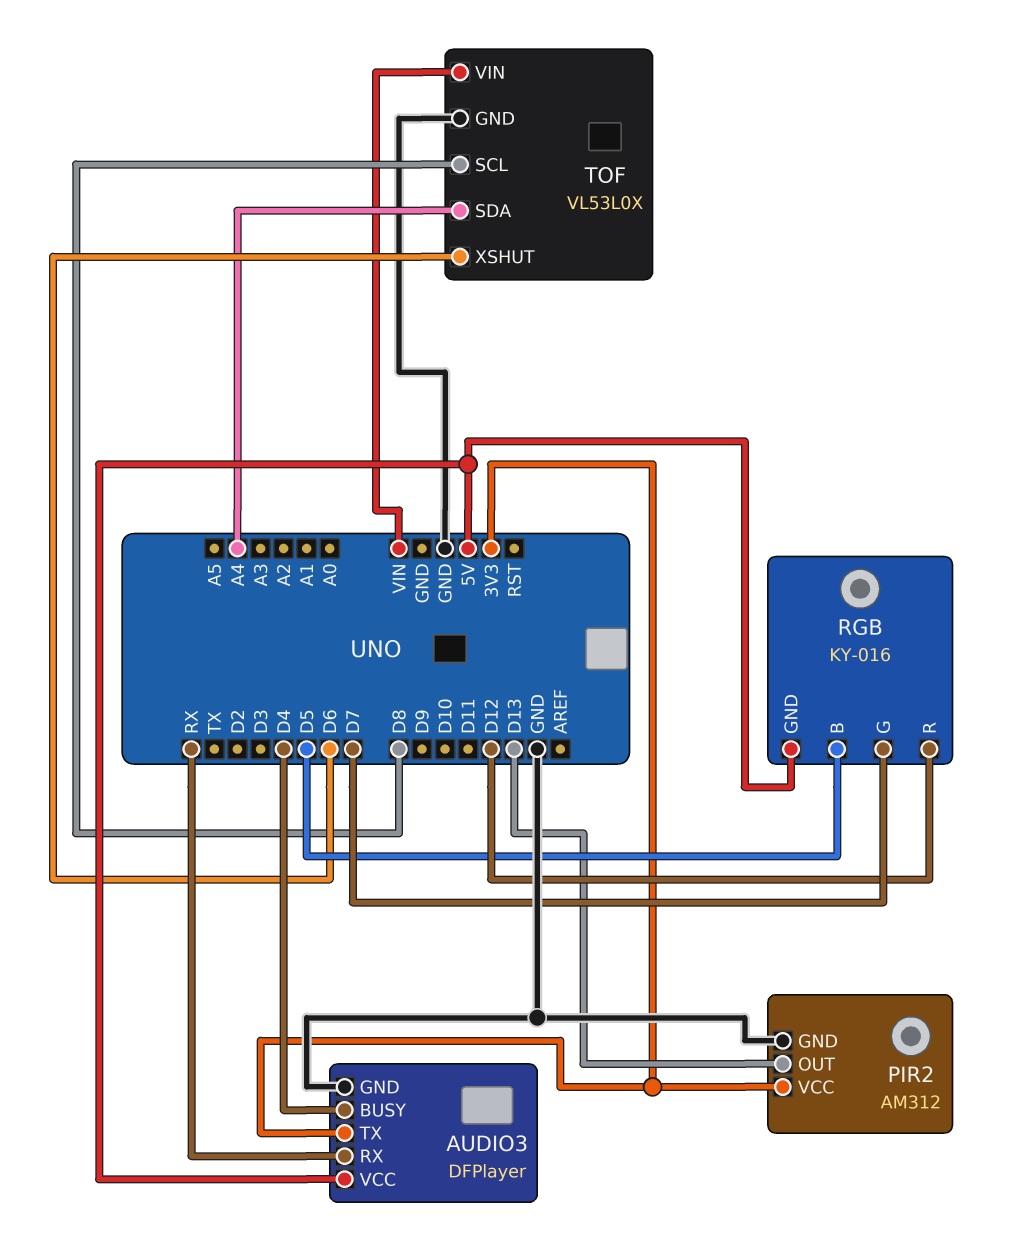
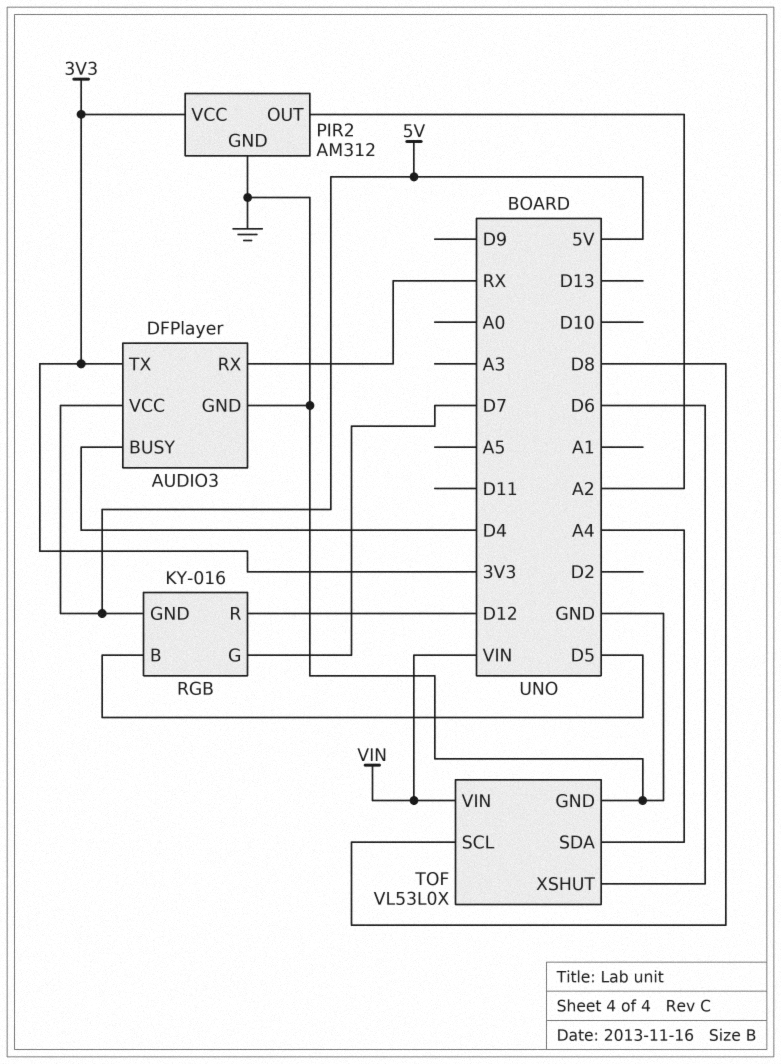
PIR2 pin OUT: D13 -> A2

